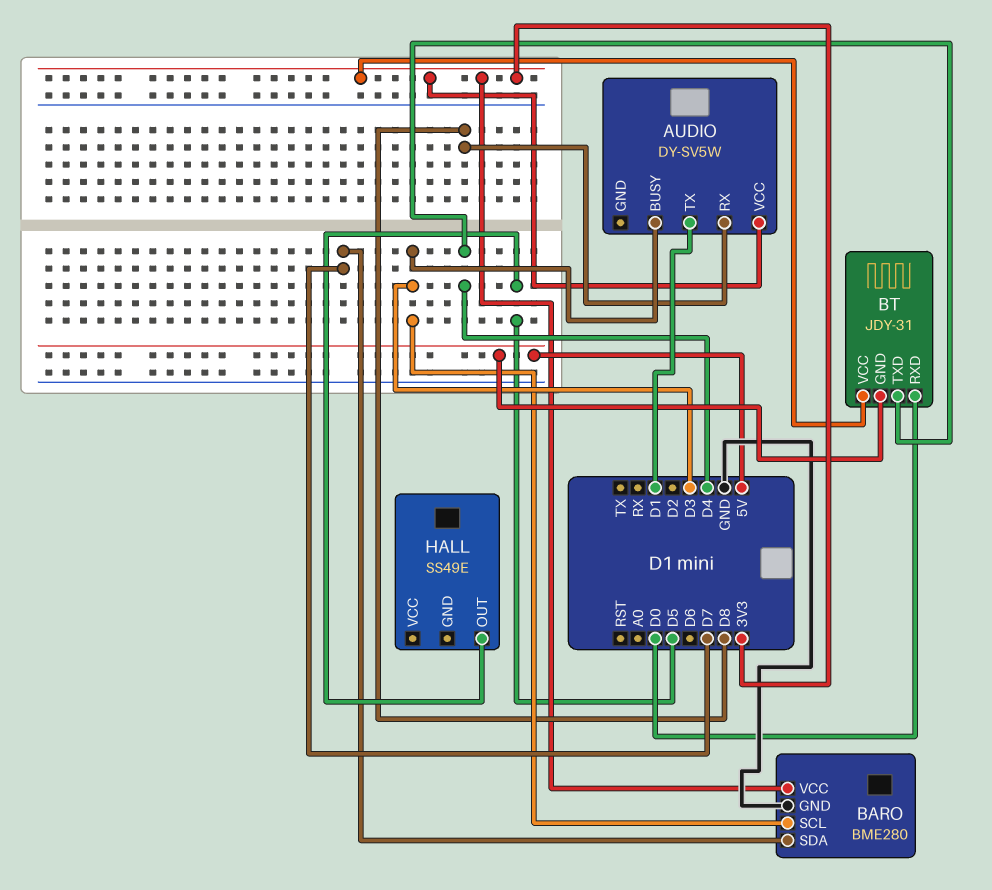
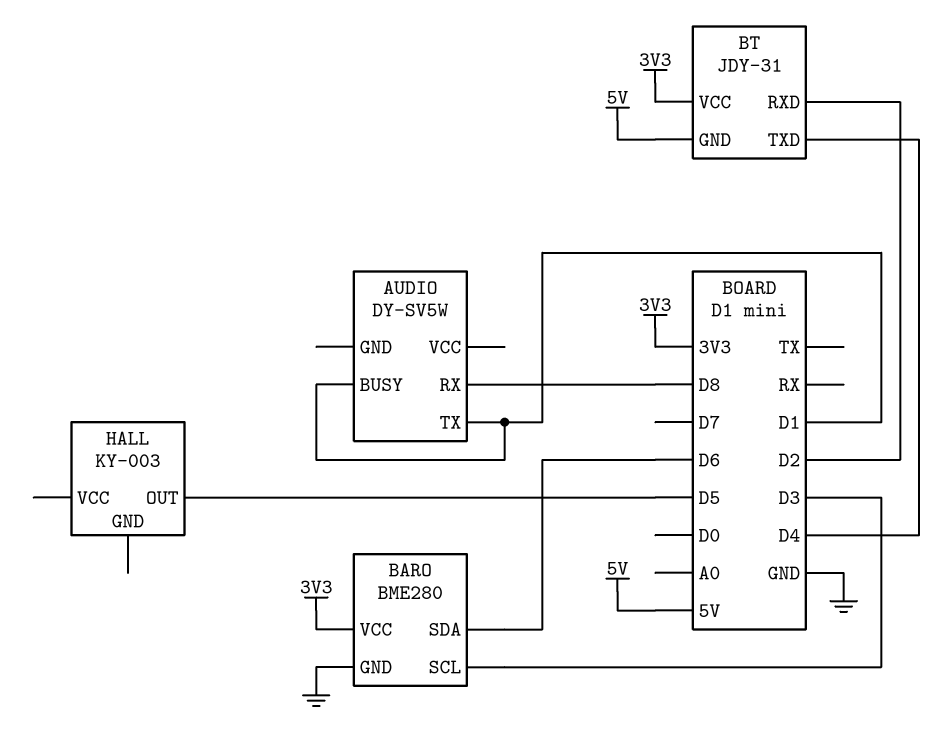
AUDIO pin BUSY: D3 -> D1
AUDIO pin VCC: 3V3 -> none
BARO pin SDA: D7 -> D6
BT pin RXD: D0 -> D2
HALL: SS49E -> KY-003

